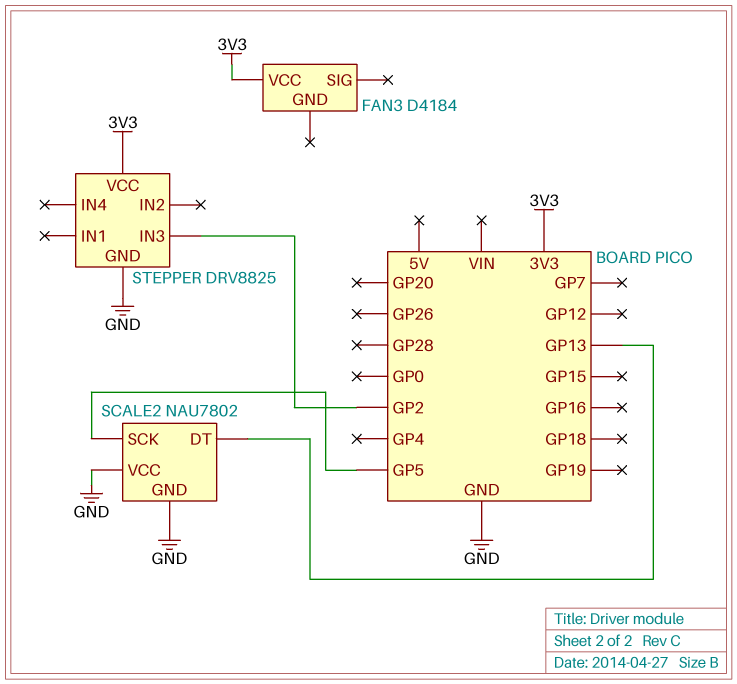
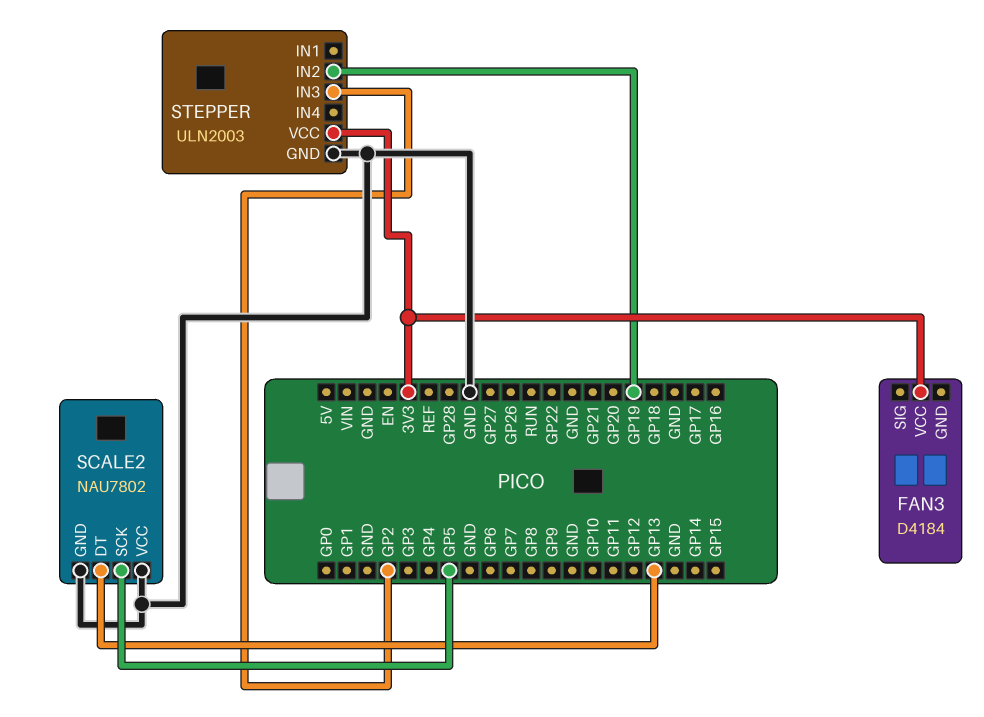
STEPPER: DRV8825 -> ULN2003
STEPPER pin IN2: none -> GP19

